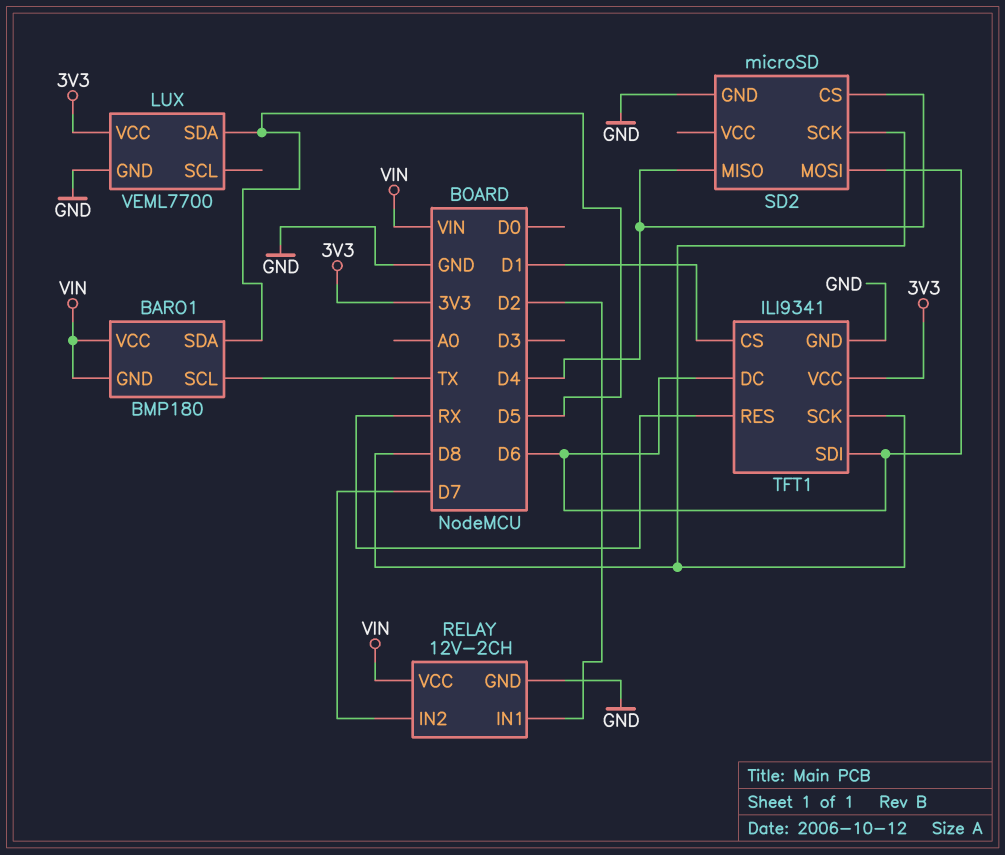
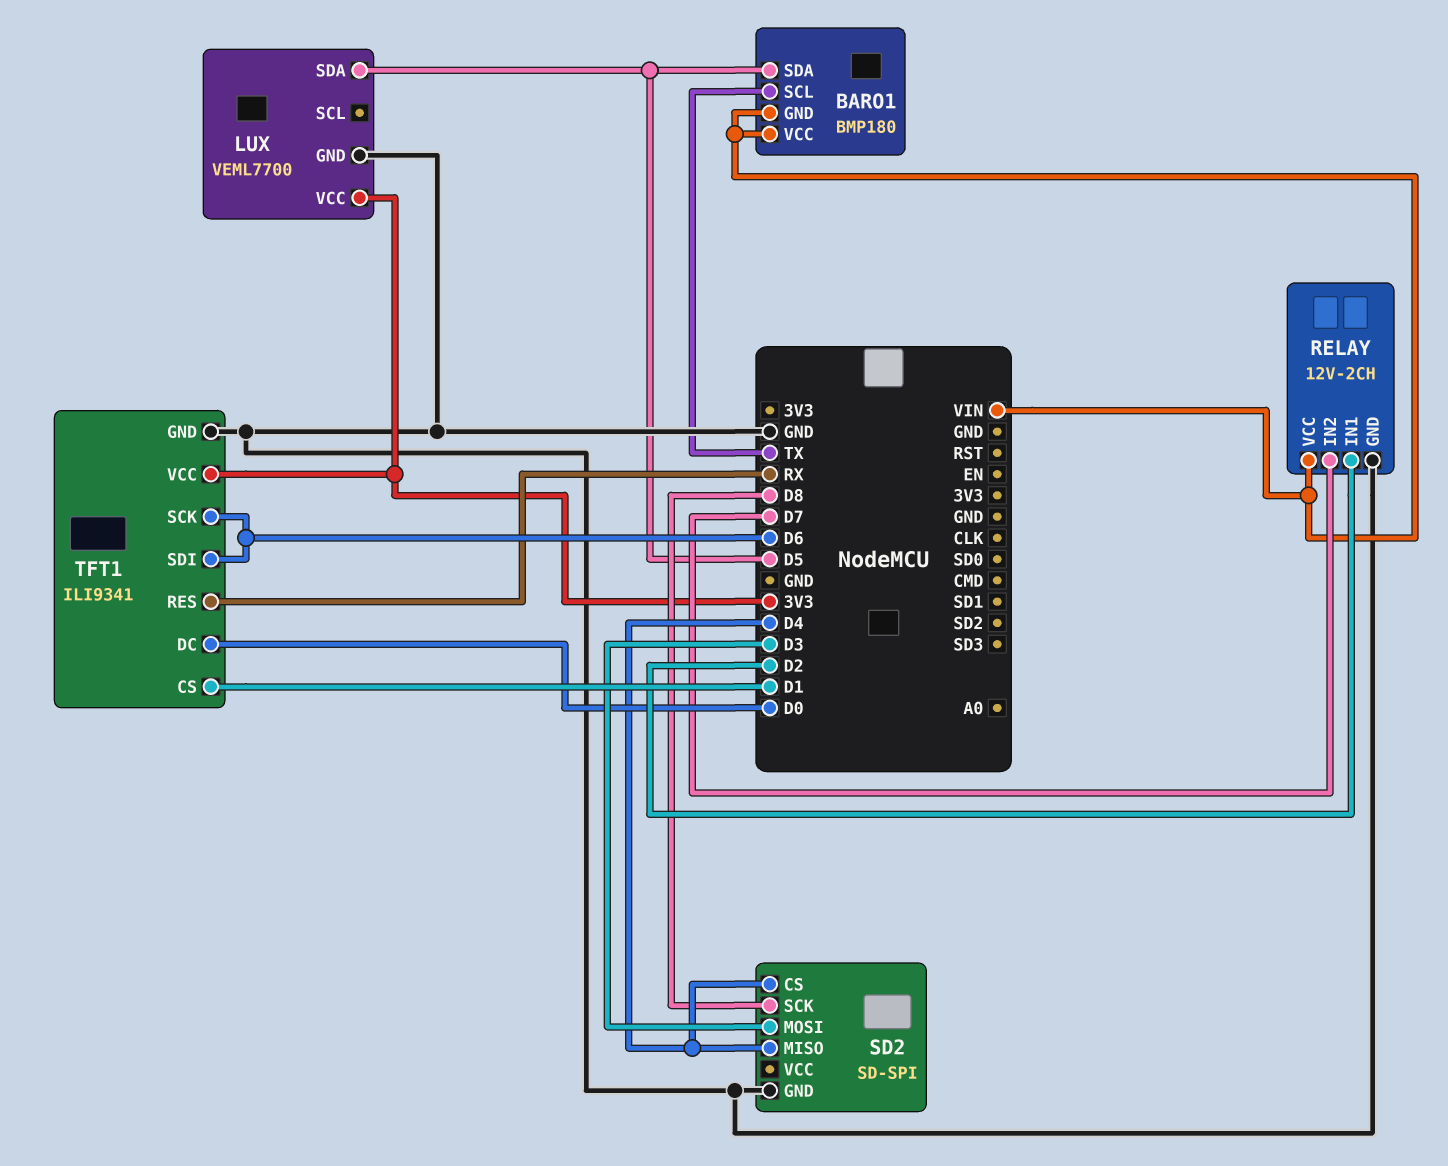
SD2: microSD -> SD-SPI
SD2 pin MOSI: D6 -> D3
TFT1 pin DC: D6 -> D0
TFT1 pin SCK: D8 -> D6

